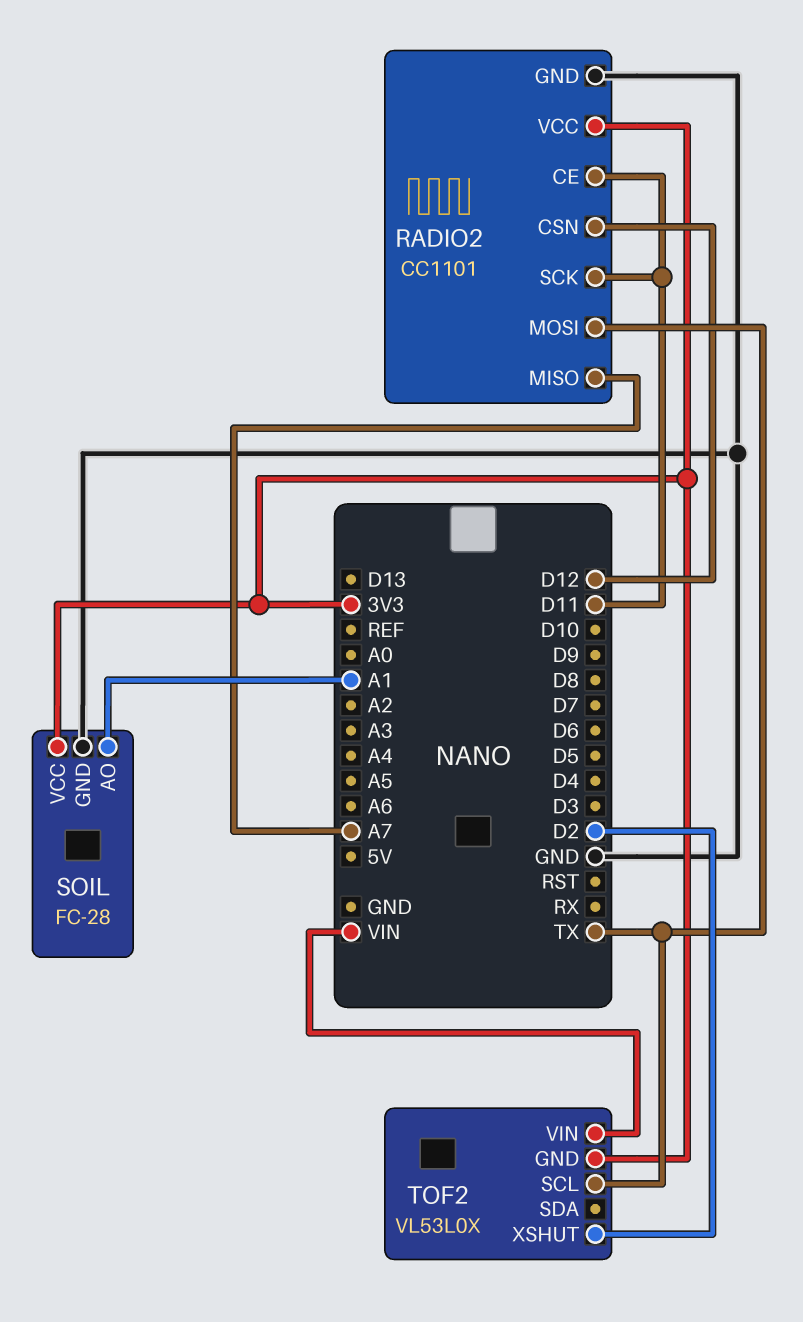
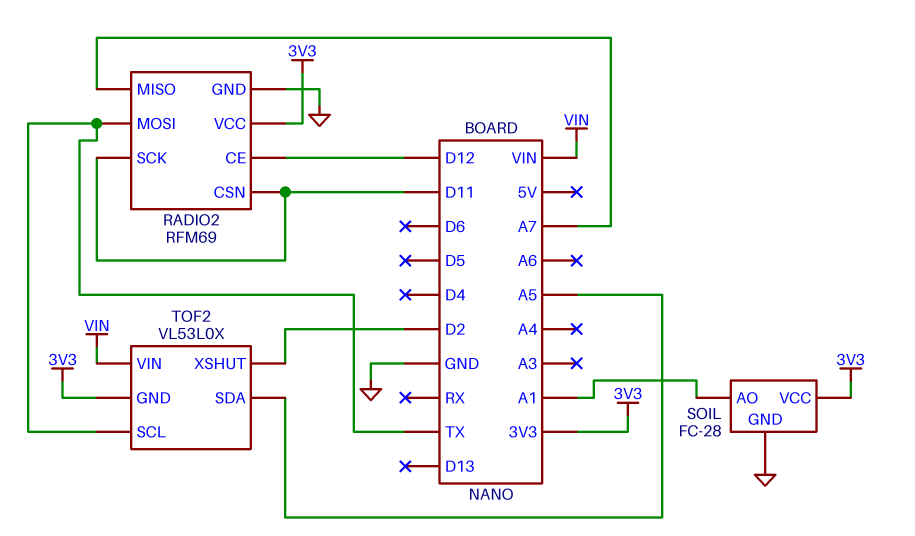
RADIO2: CC1101 -> RFM69
RADIO2 pin CE: D11 -> D12
RADIO2 pin CSN: D12 -> D11
TOF2 pin SDA: none -> A5

